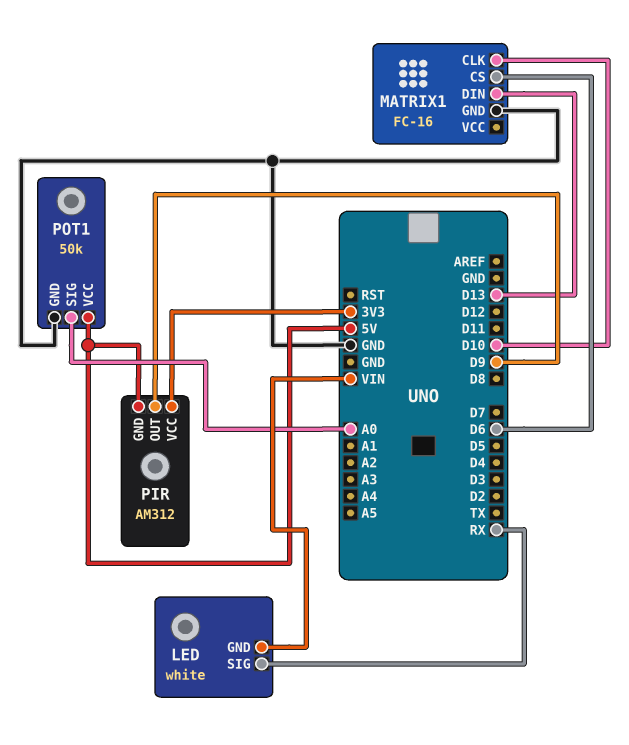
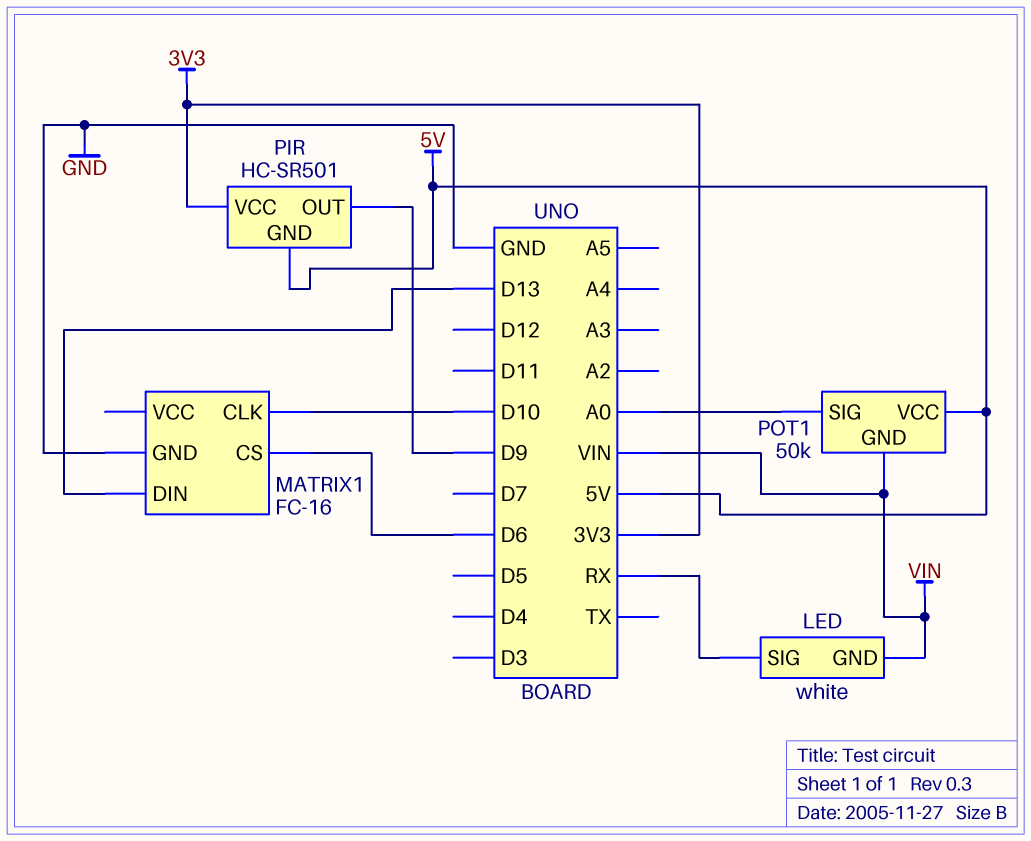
PIR: AM312 -> HC-SR501
POT1 pin GND: GND -> VIN

